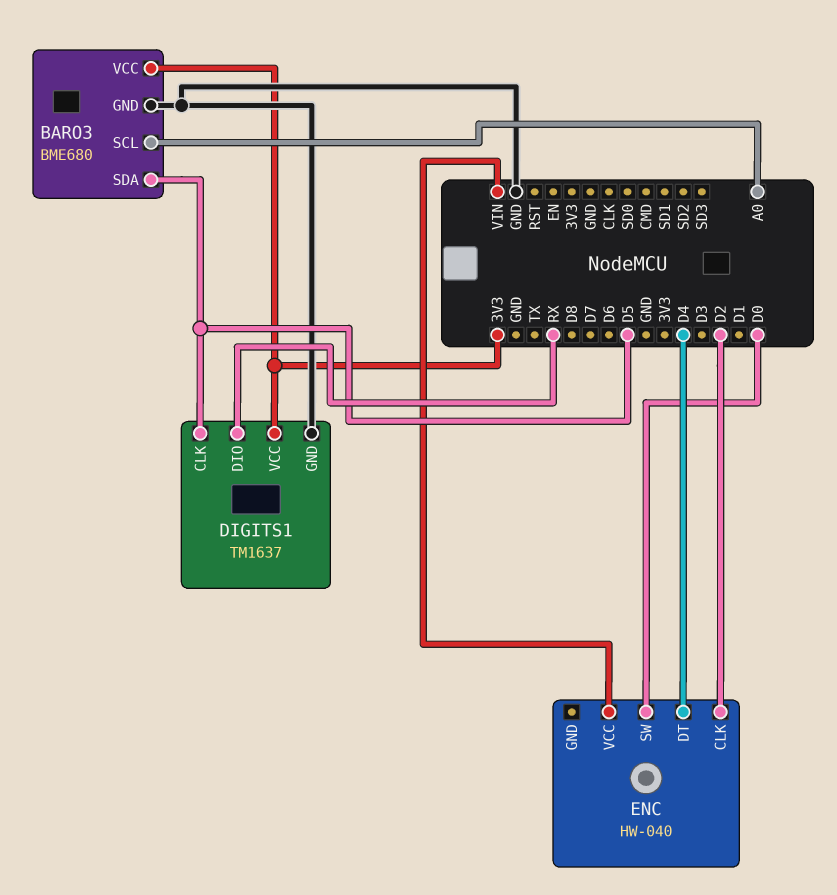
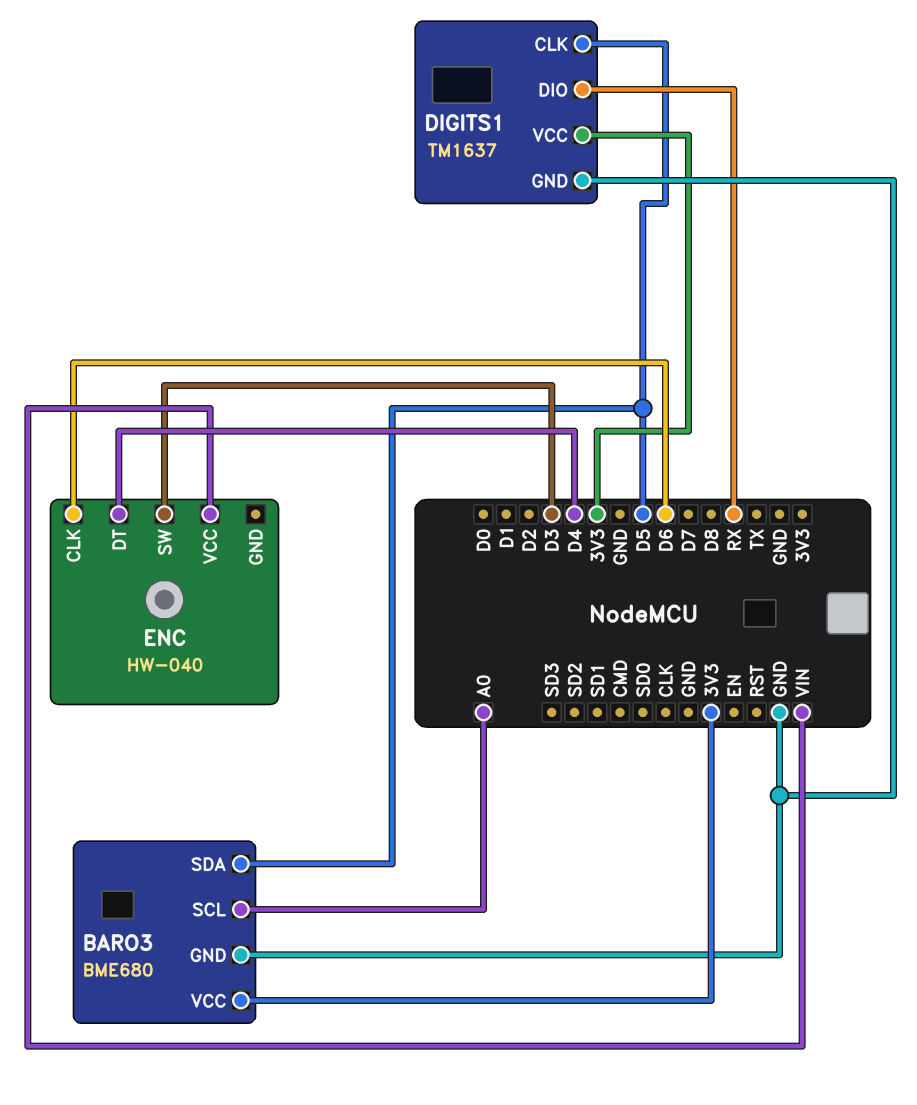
ENC pin CLK: D2 -> D6
ENC pin SW: D0 -> D3

